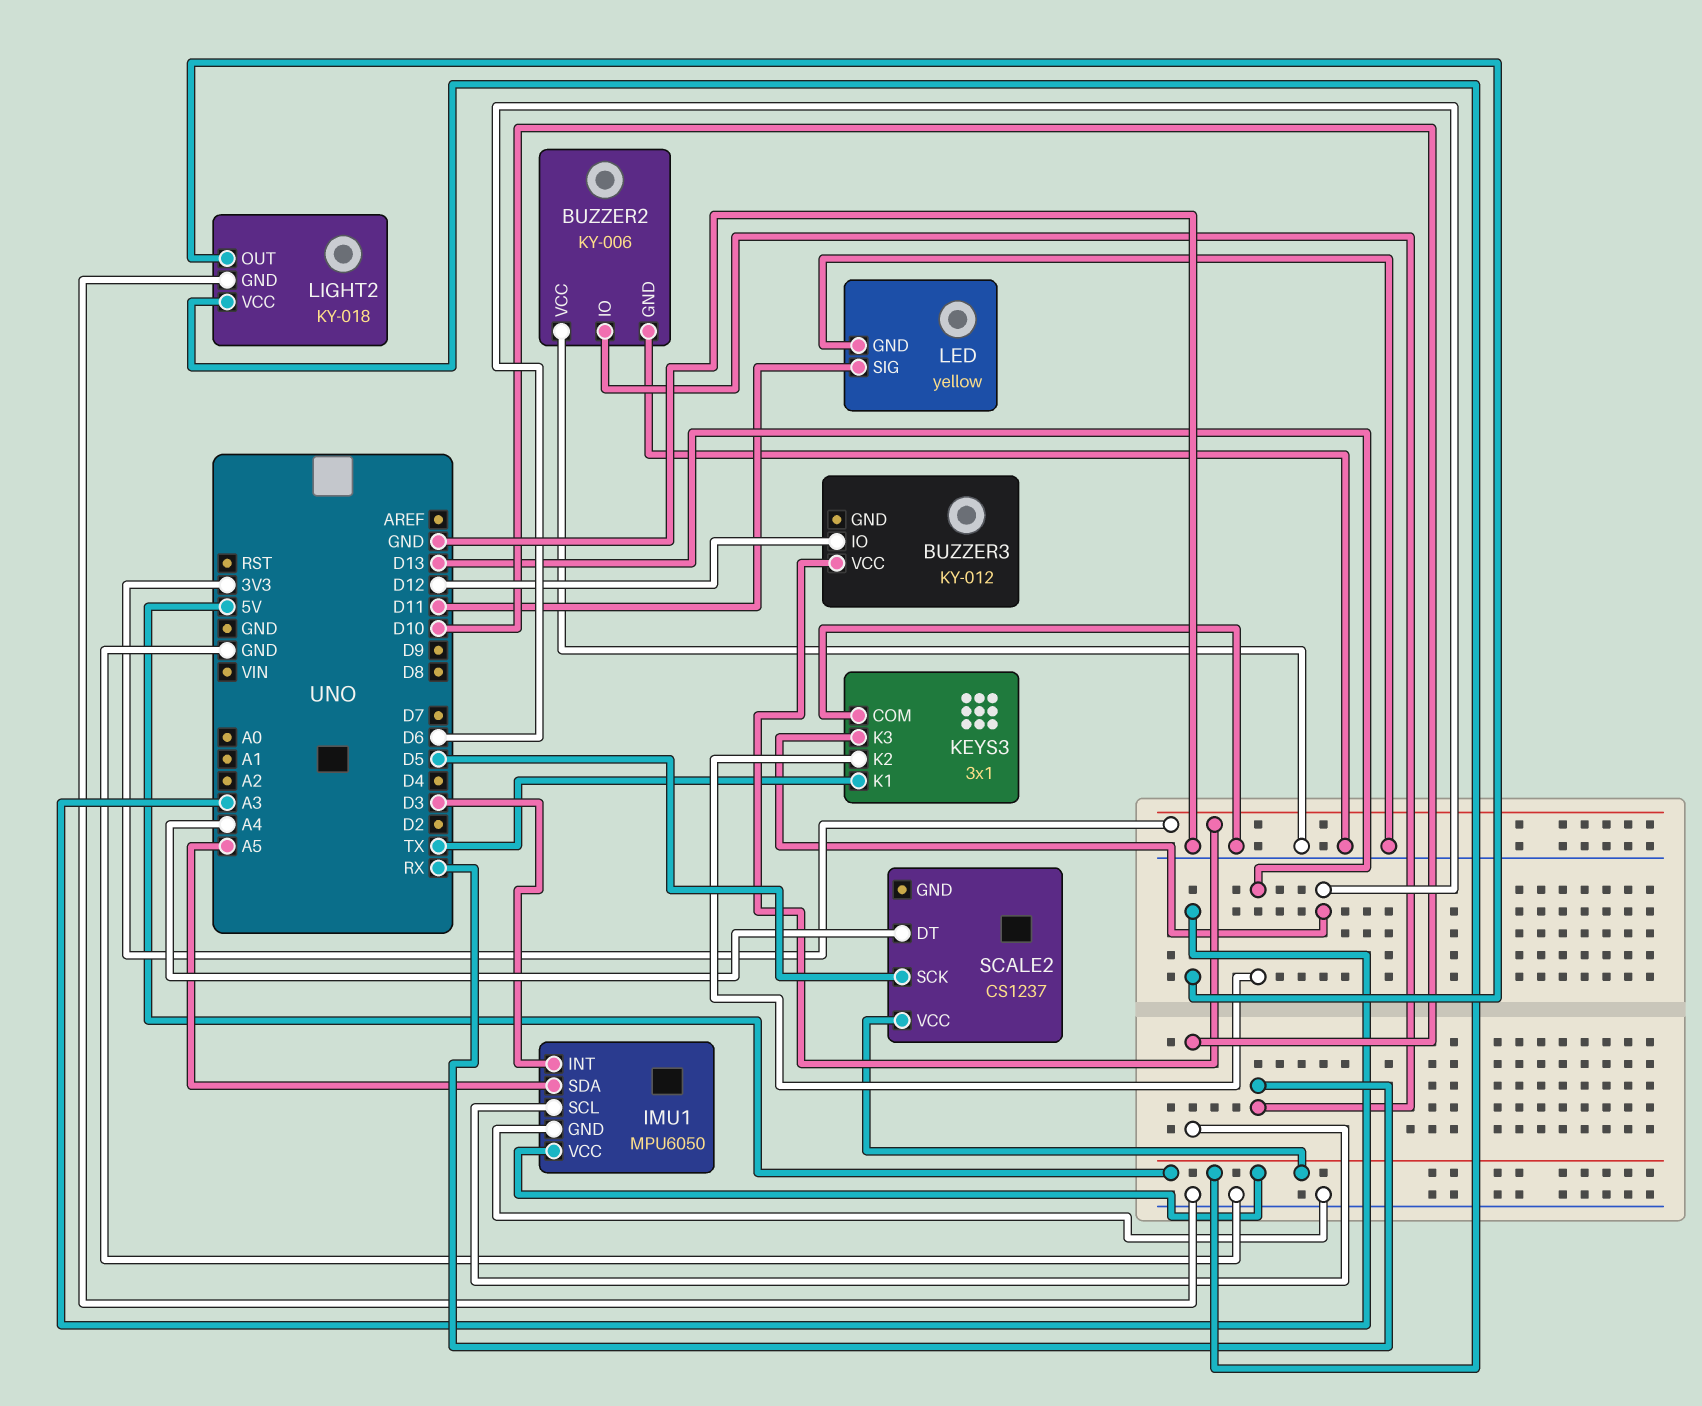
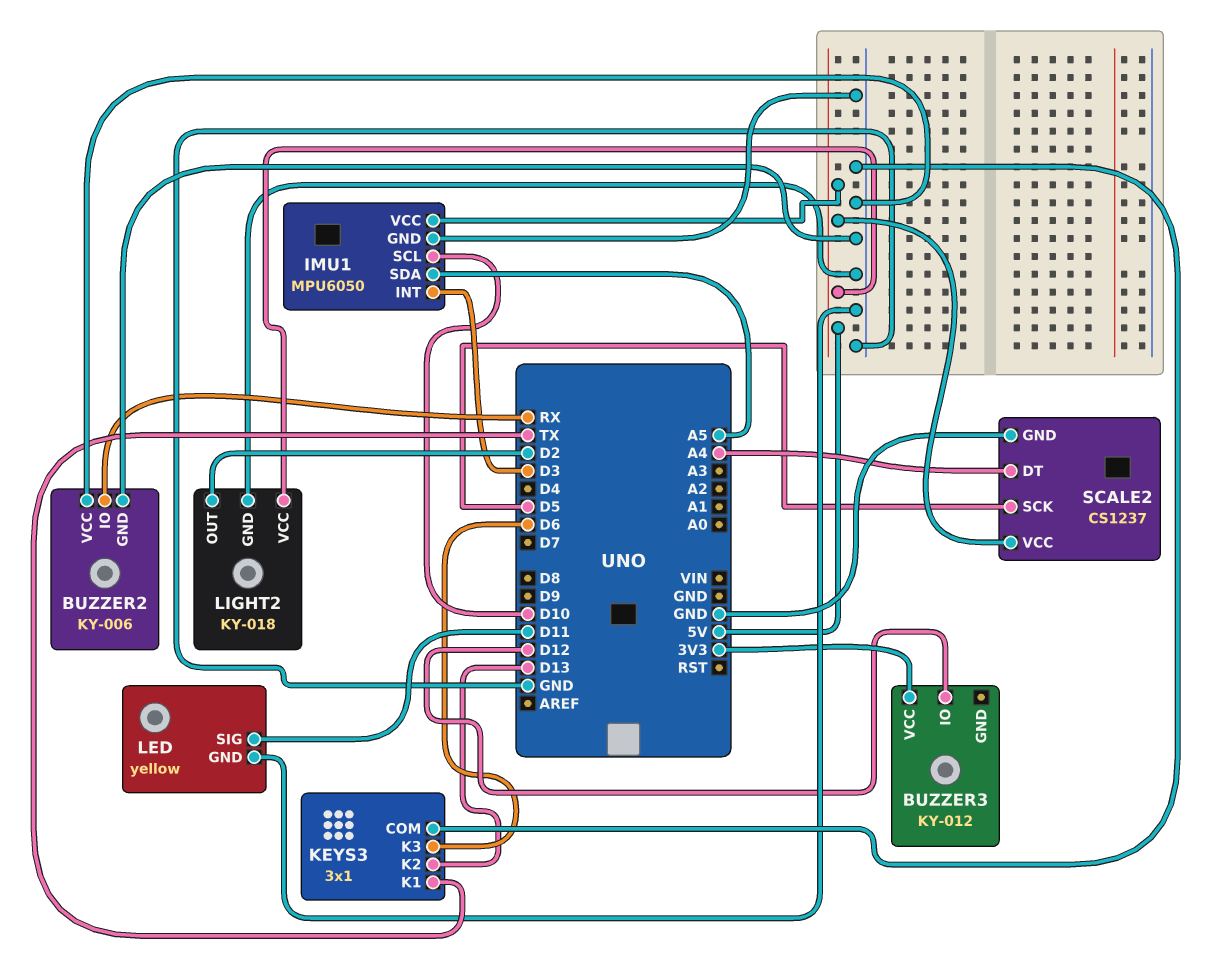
LIGHT2 pin OUT: A3 -> D2
SCALE2 pin GND: none -> GND

